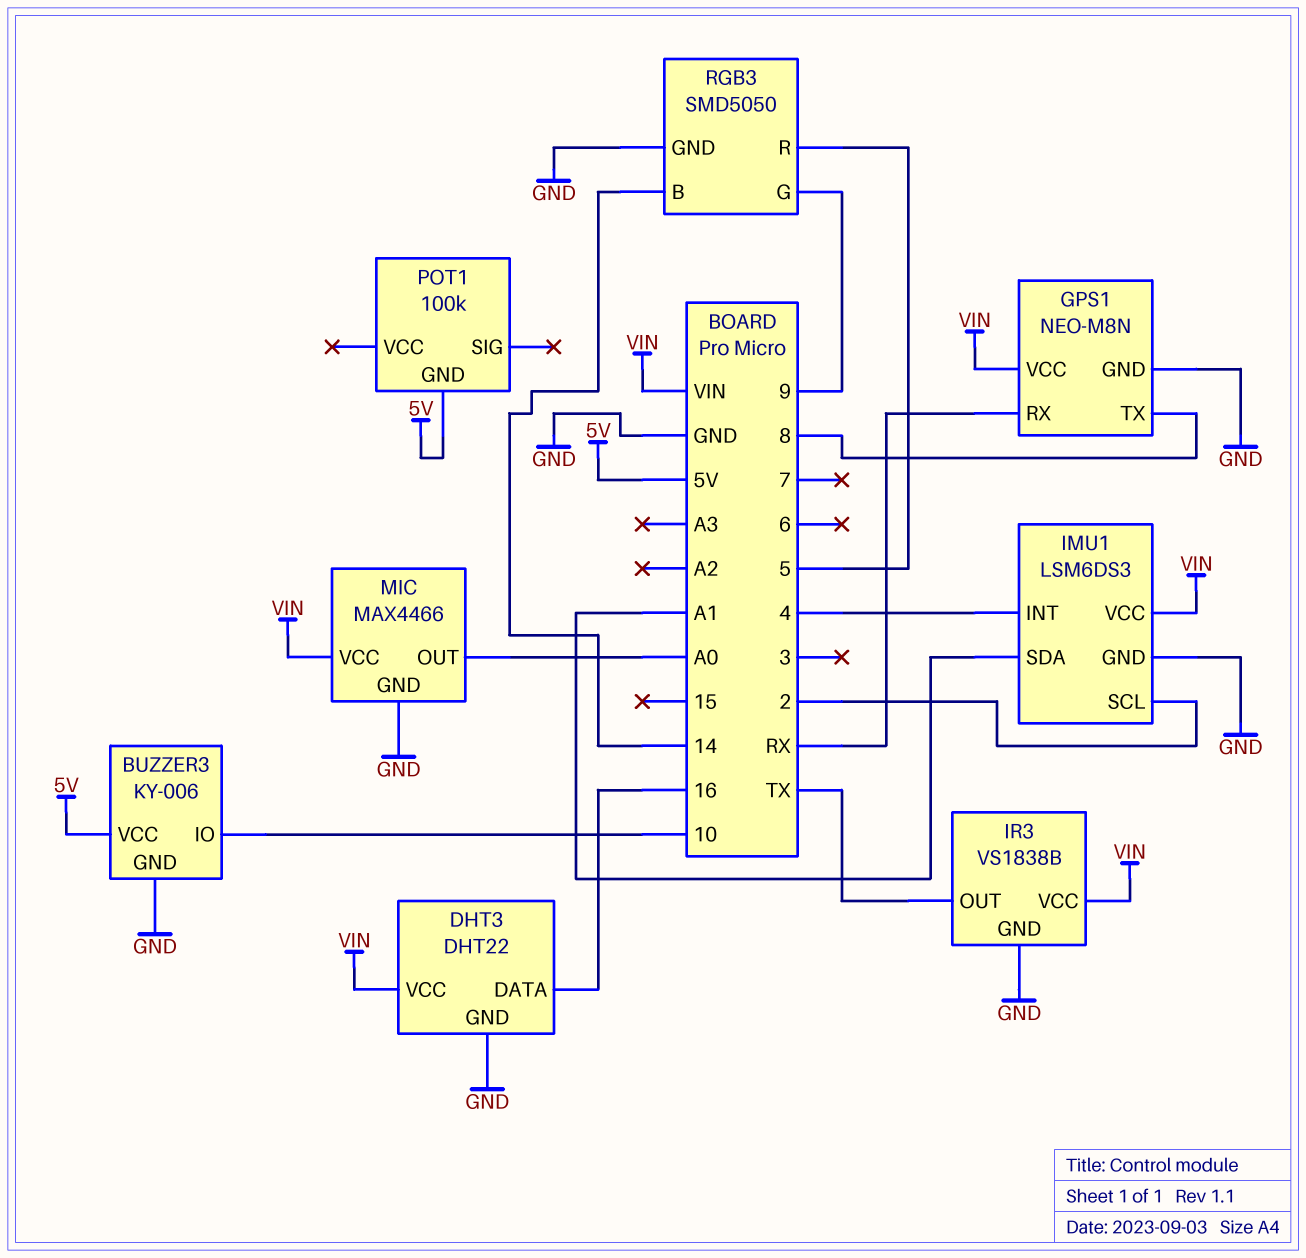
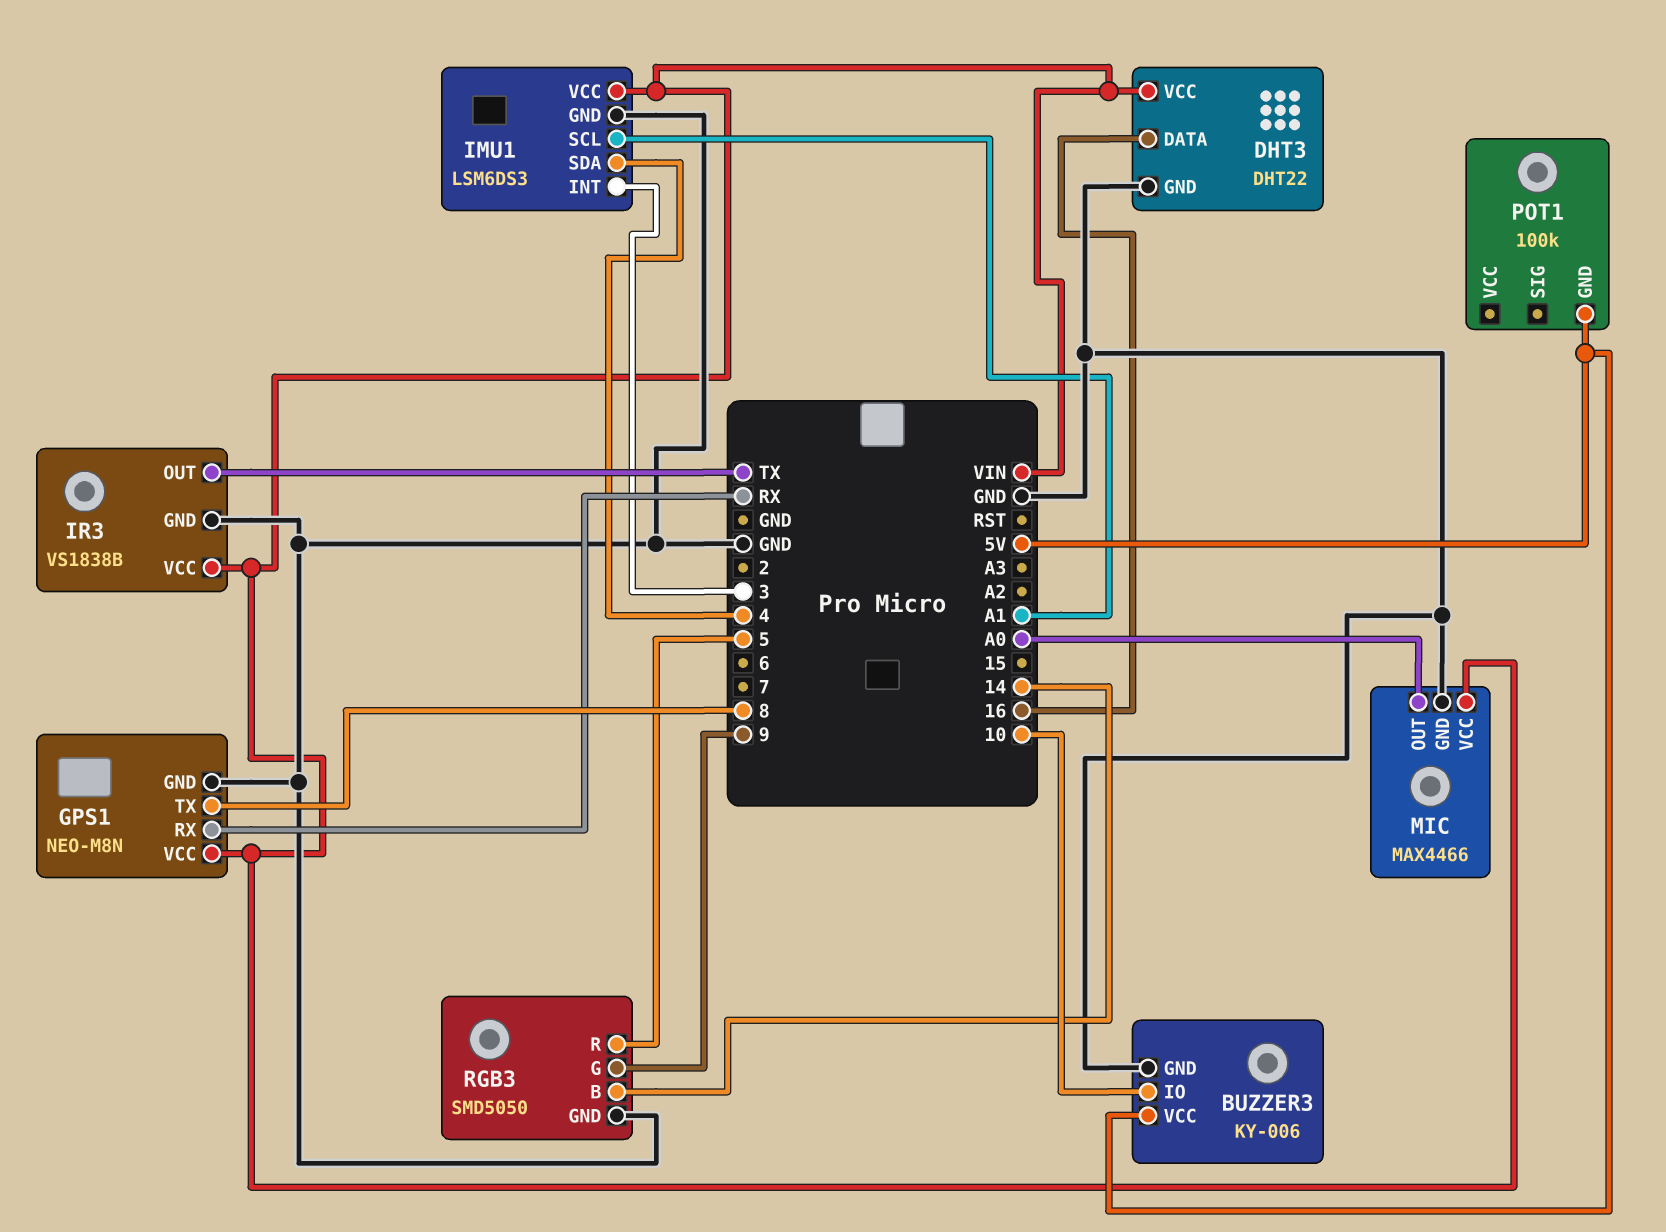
IMU1 pin INT: 4 -> 3
IMU1 pin SCL: 2 -> A1
IMU1 pin SDA: A1 -> 4

